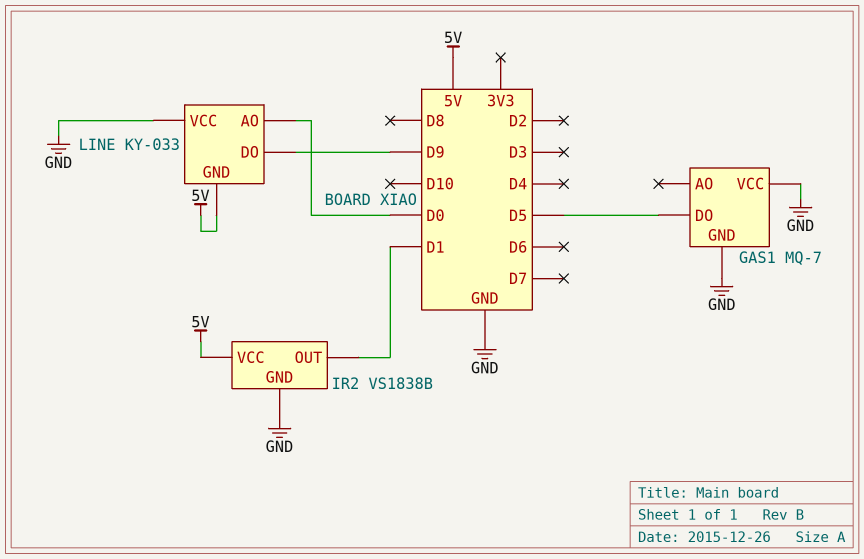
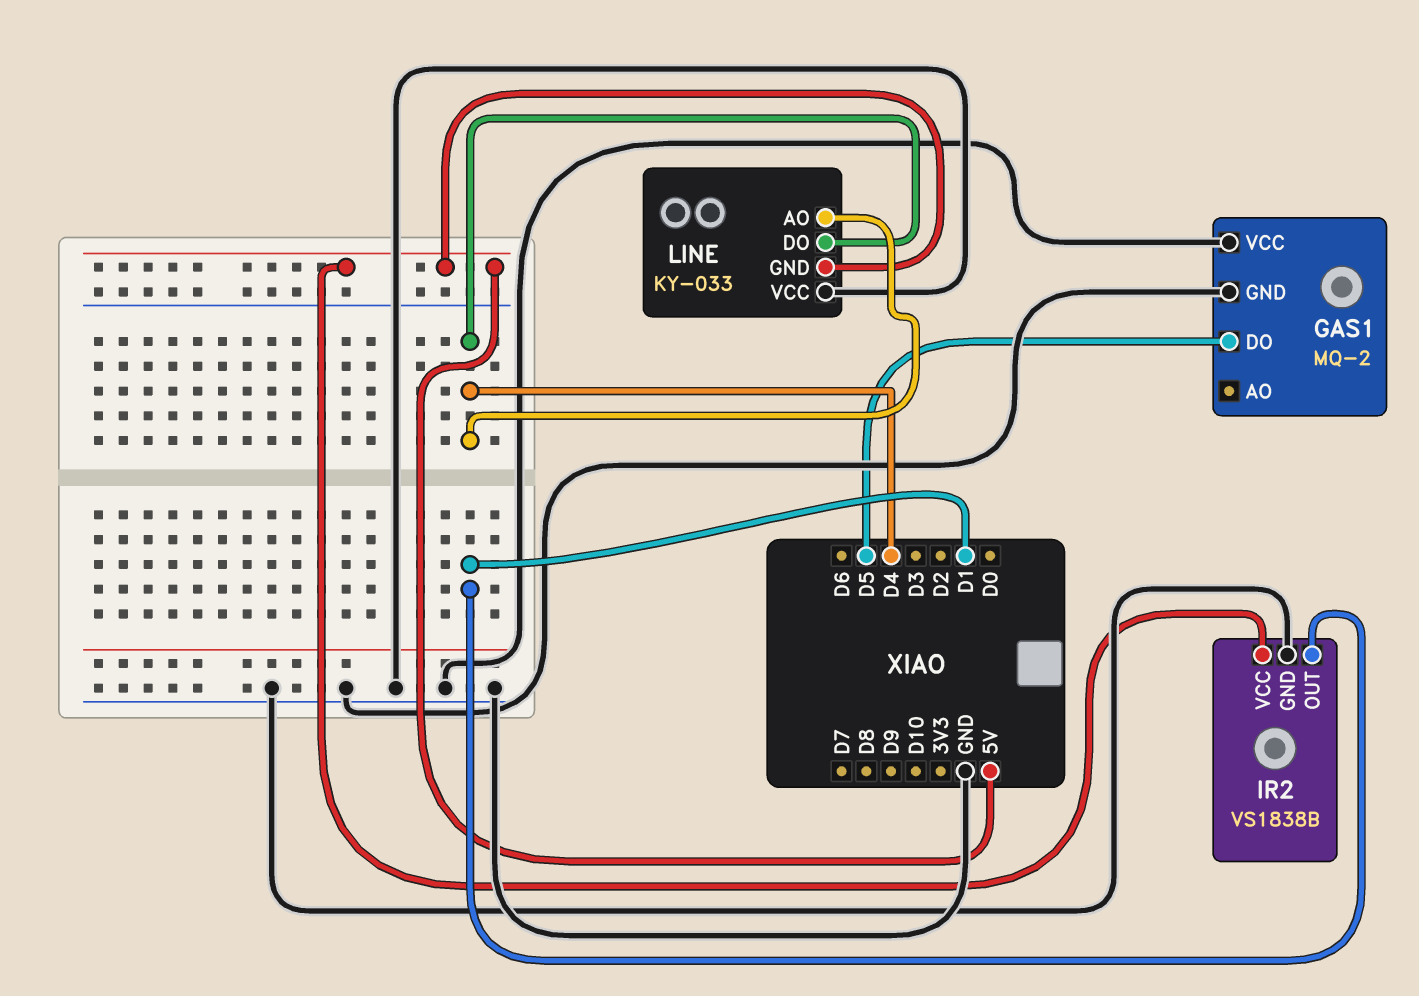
GAS1: MQ-7 -> MQ-2
LINE pin AO: D0 -> D4
LINE pin DO: D9 -> D4

